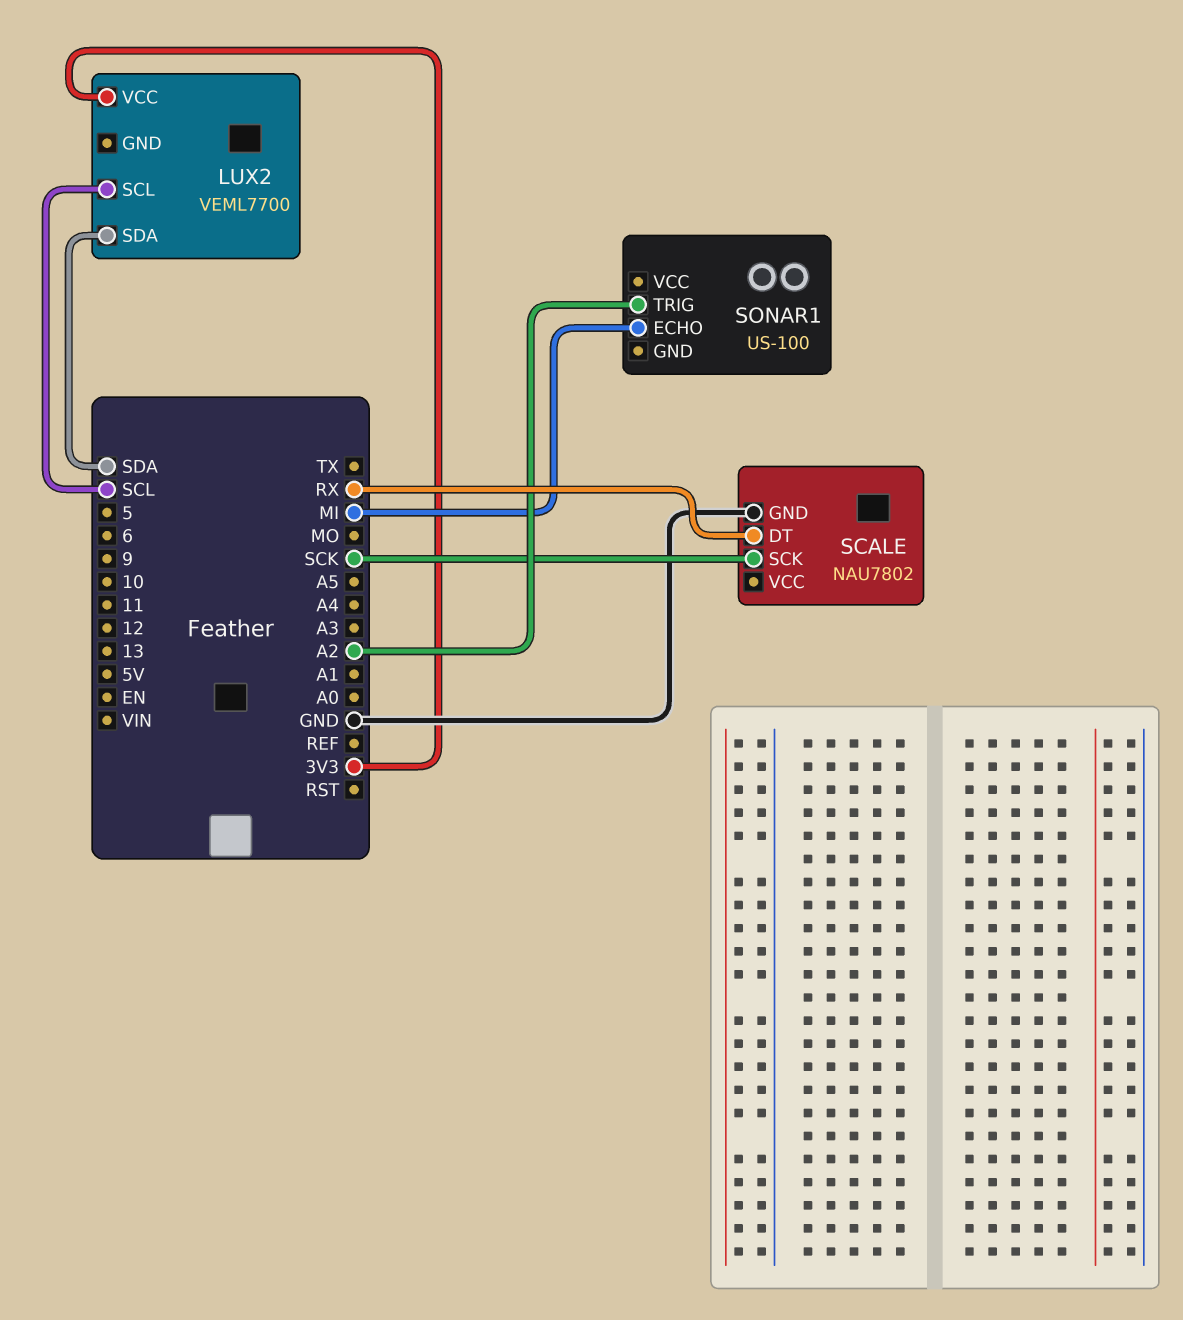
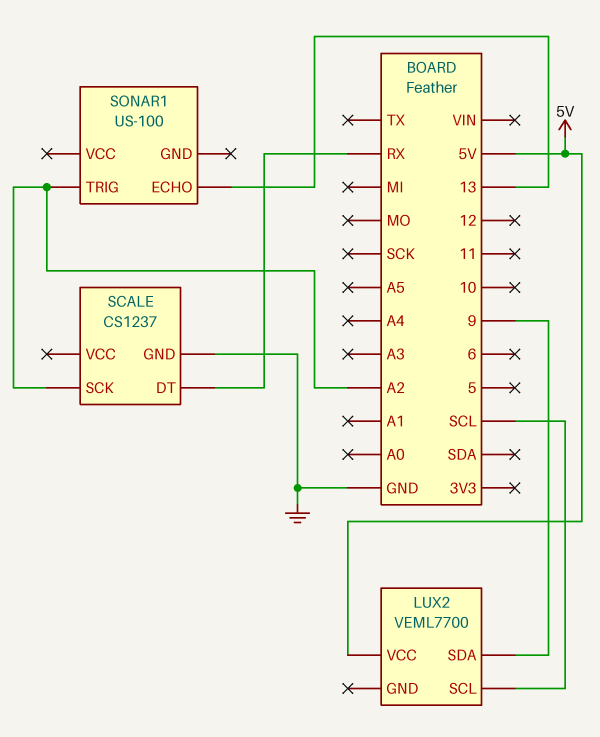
LUX2 pin SDA: SDA -> 9
LUX2 pin VCC: 3V3 -> 5V
SCALE: NAU7802 -> CS1237
SCALE pin SCK: SCK -> A2
SONAR1 pin ECHO: MI -> 13

